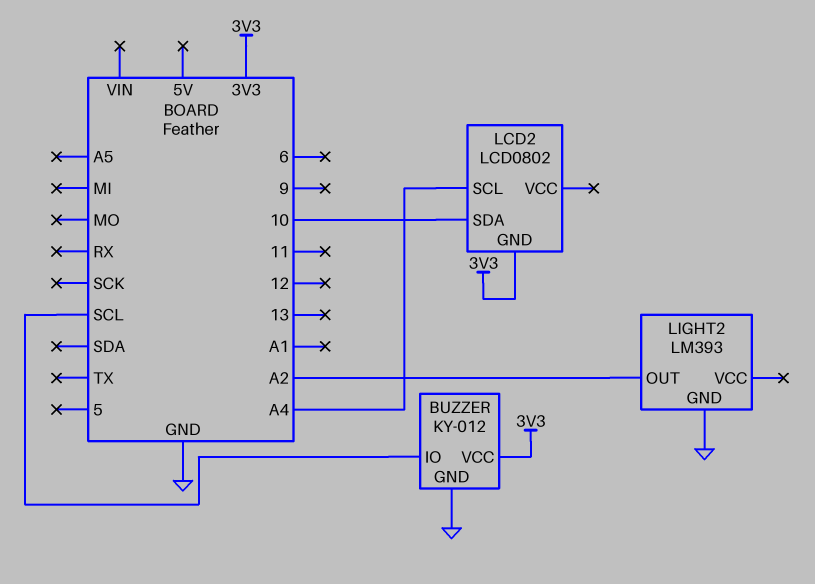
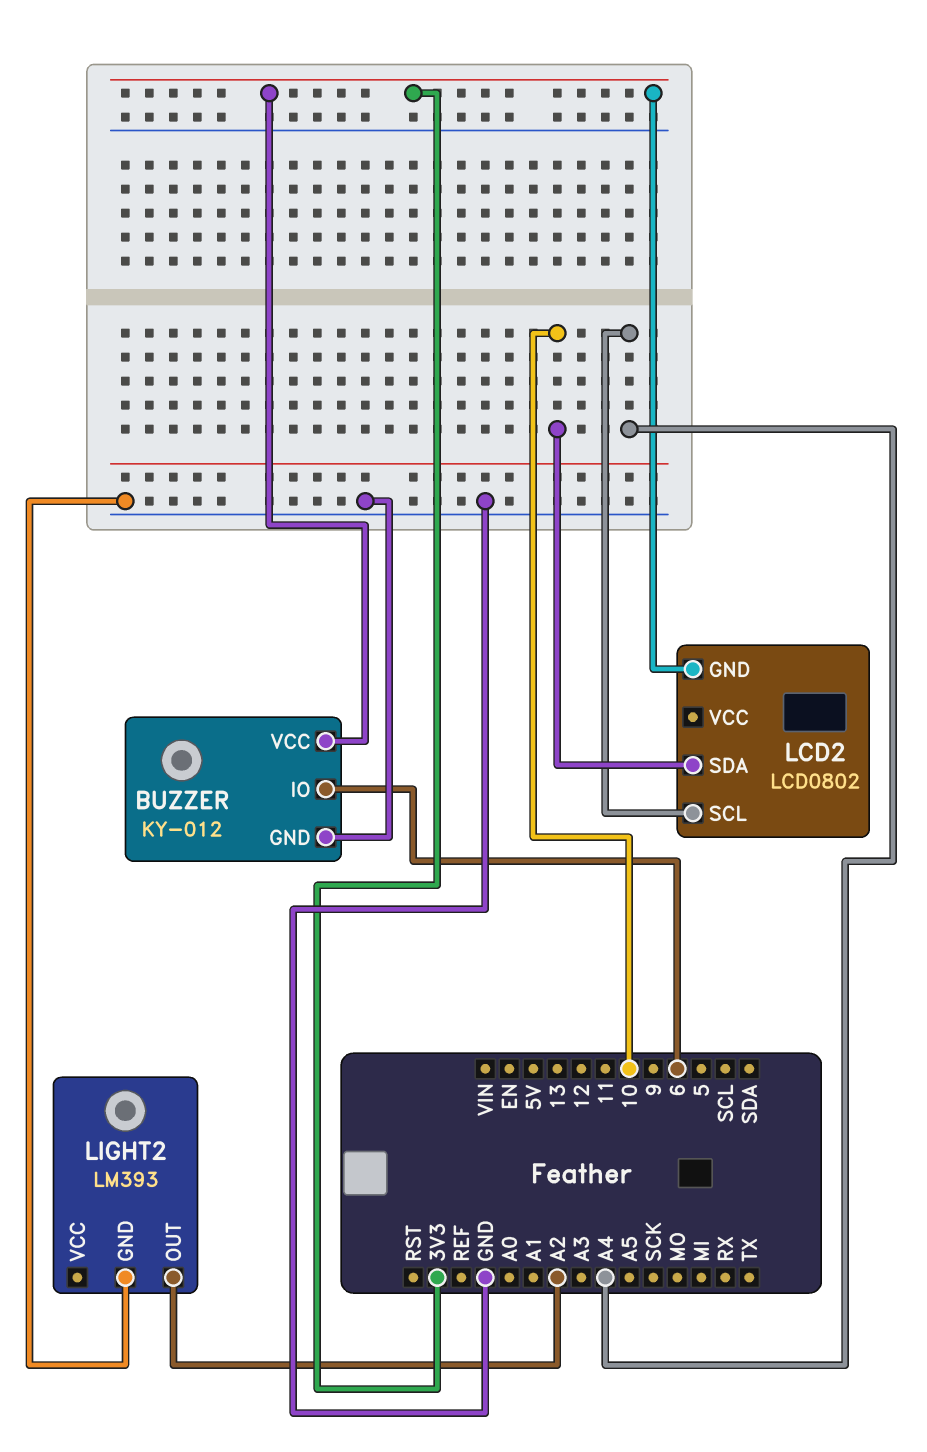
BUZZER pin IO: SCL -> 6

